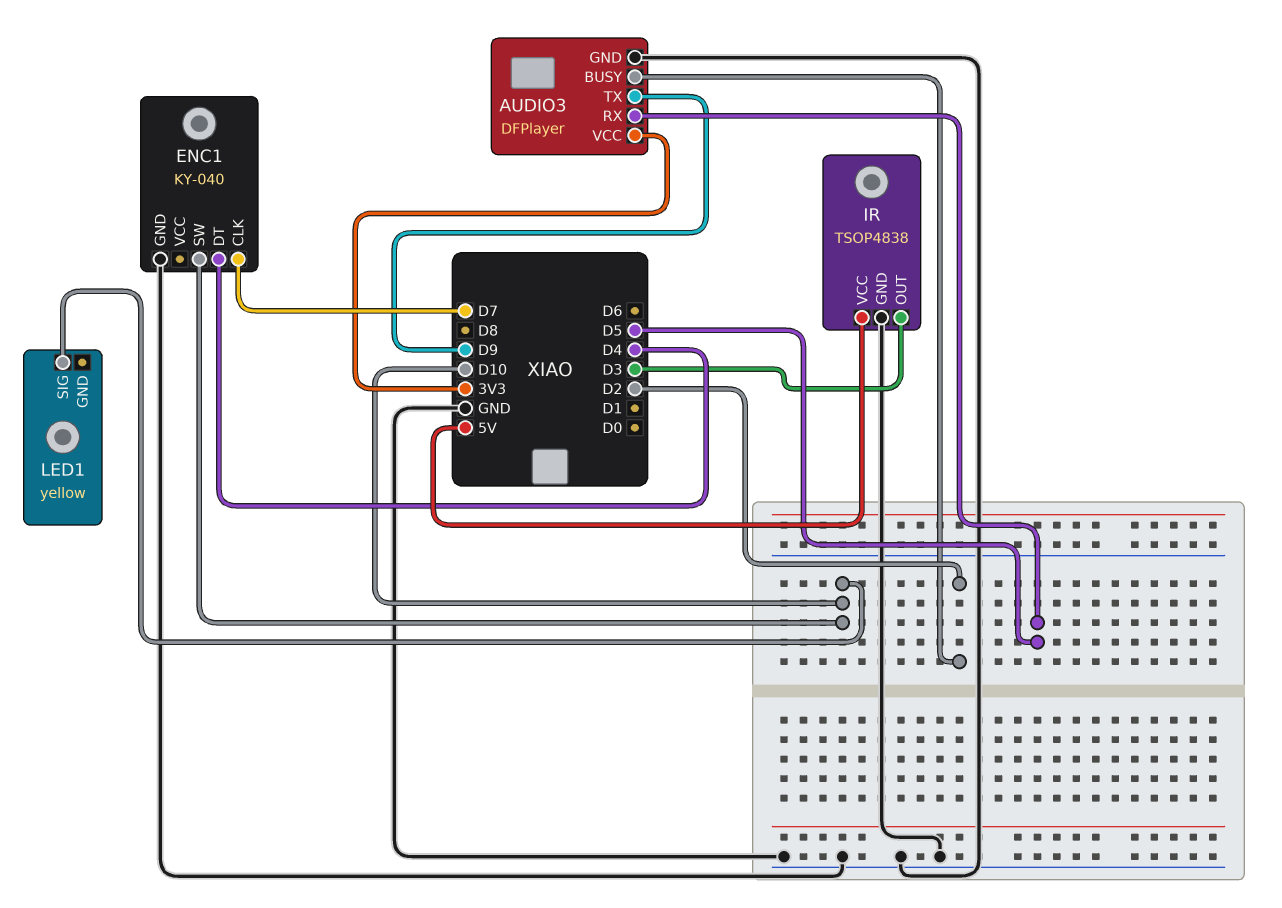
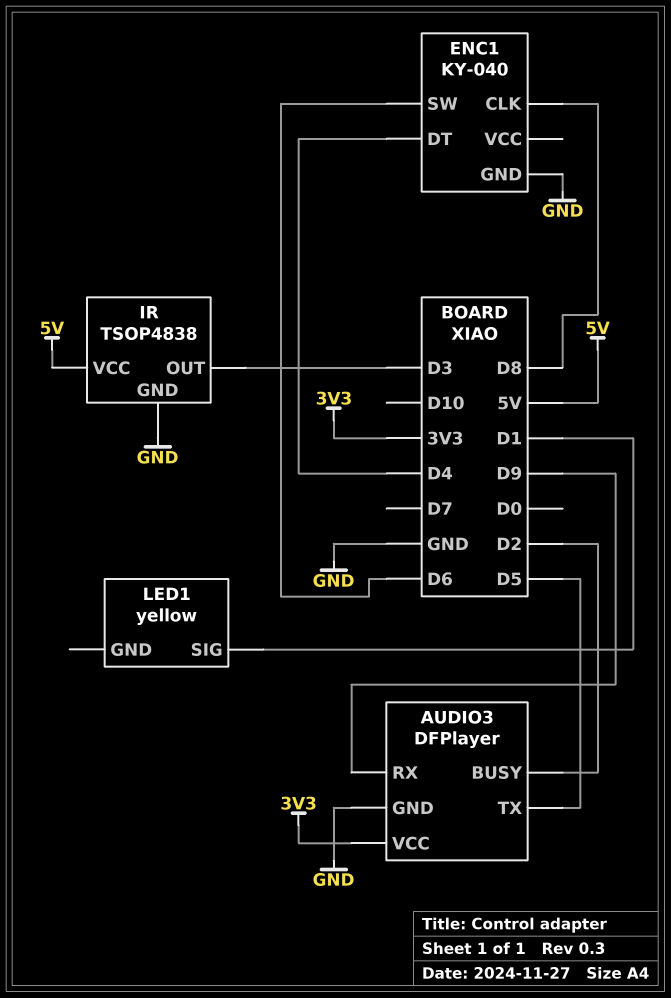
AUDIO3 pin RX: D5 -> D9
AUDIO3 pin TX: D9 -> D5
ENC1 pin CLK: D7 -> D8
ENC1 pin SW: D10 -> D6
LED1 pin SIG: D10 -> D1

